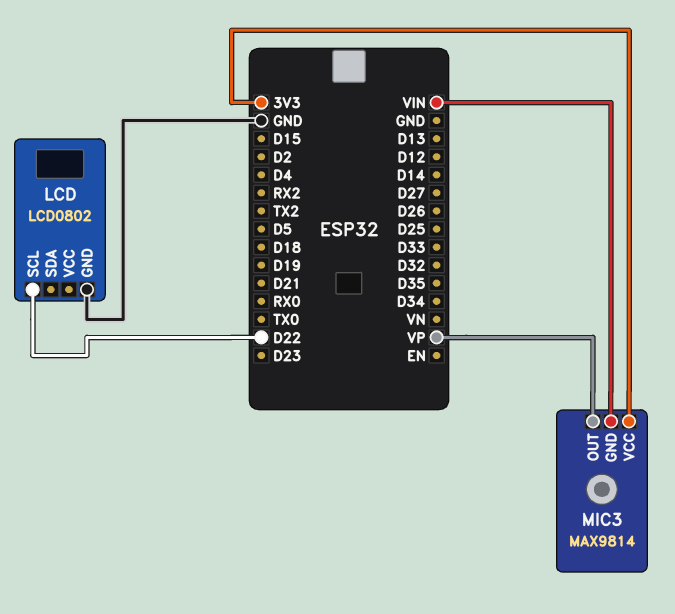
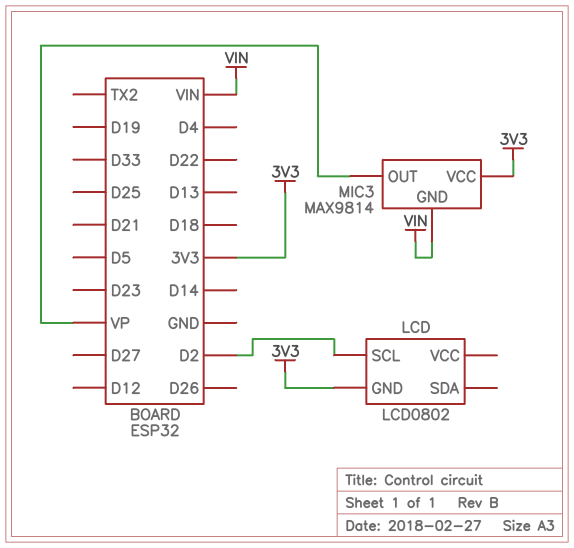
LCD pin GND: GND -> 3V3
LCD pin SCL: D22 -> D2

